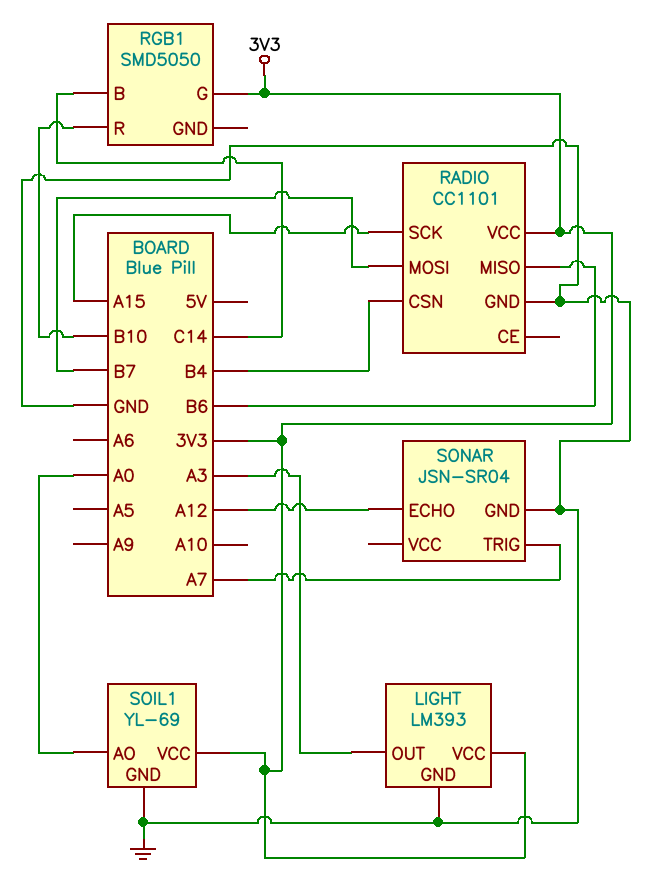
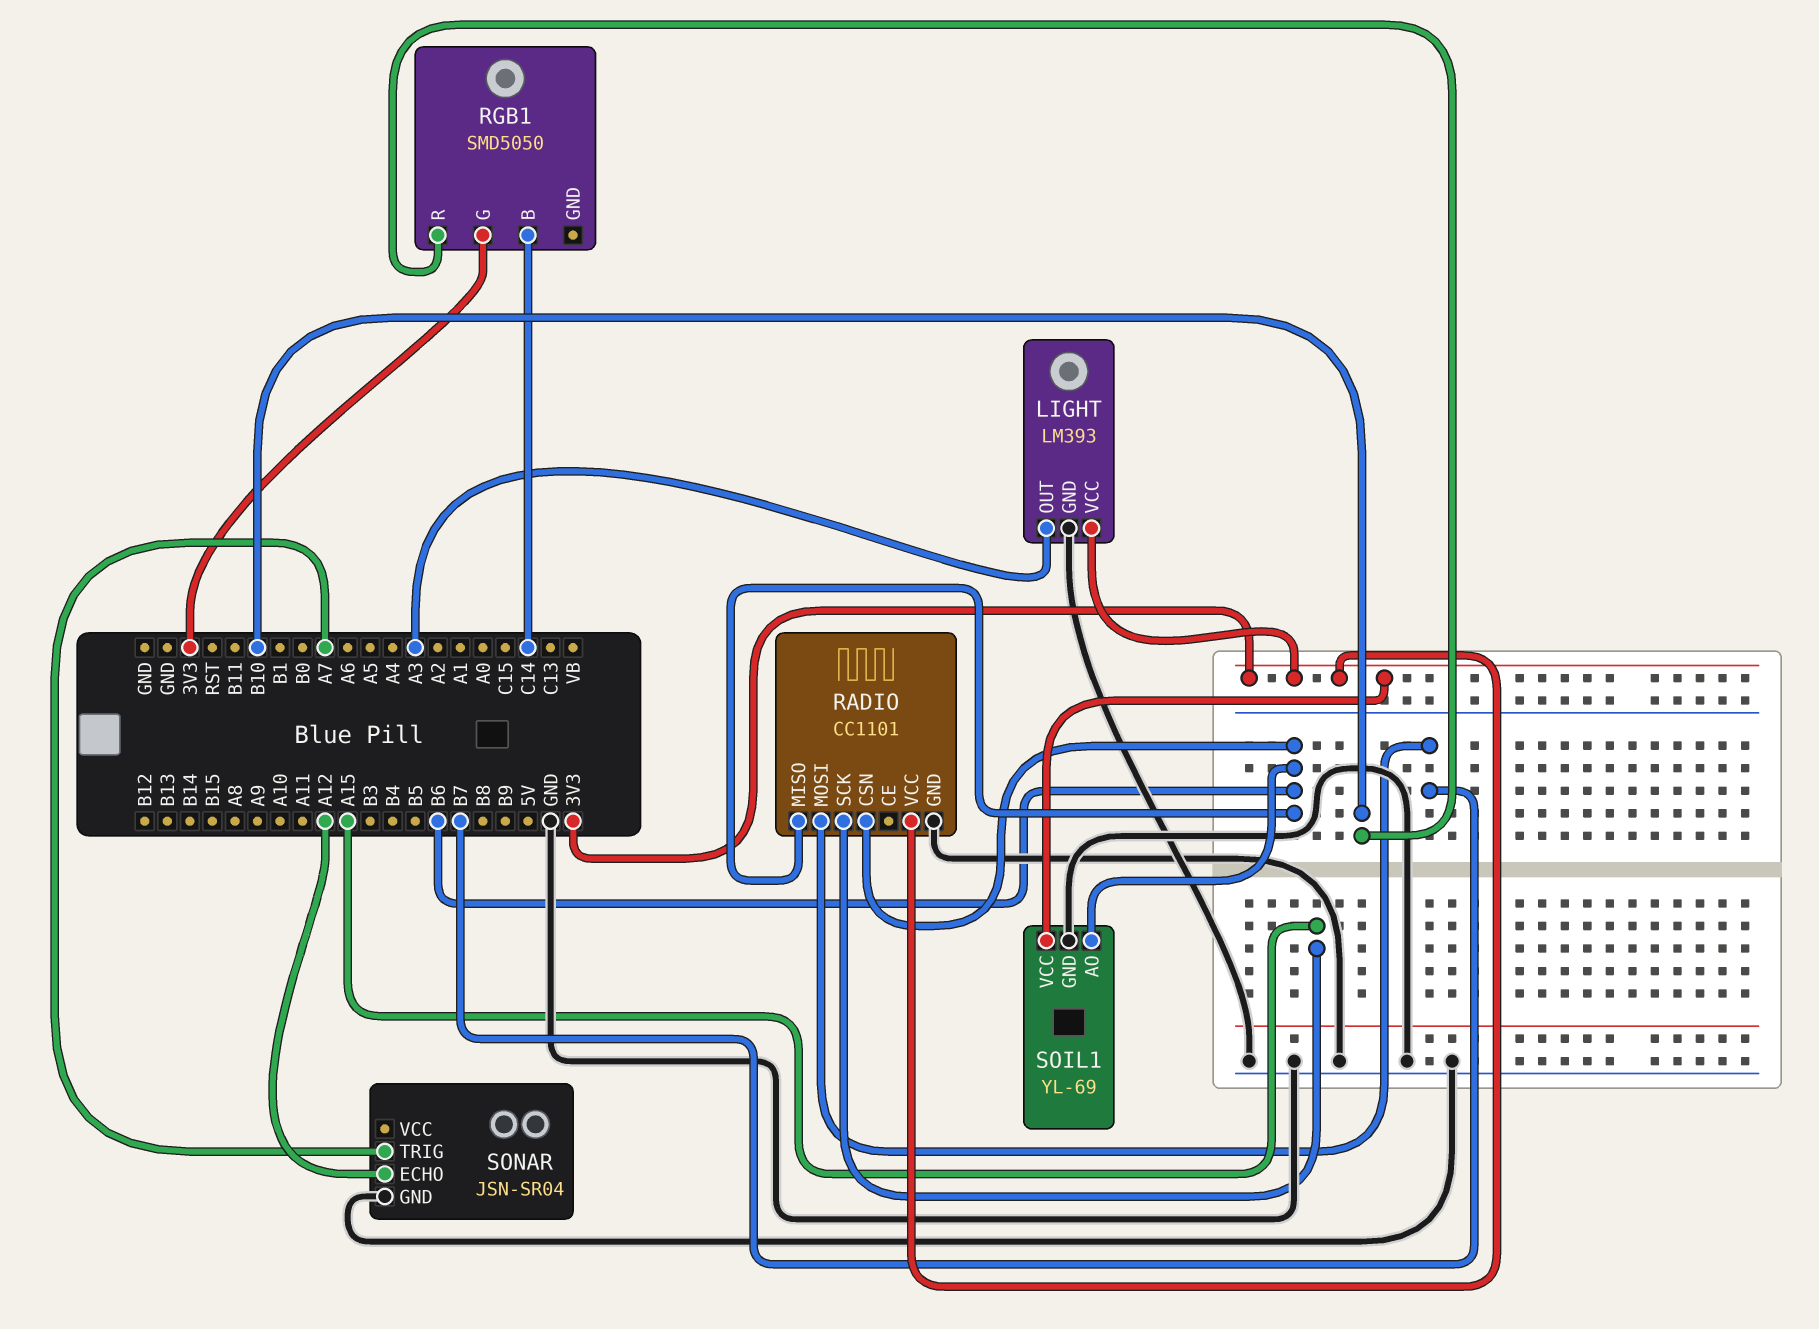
RADIO pin CSN: B4 -> B6
SOIL1 pin AO: A0 -> B6

